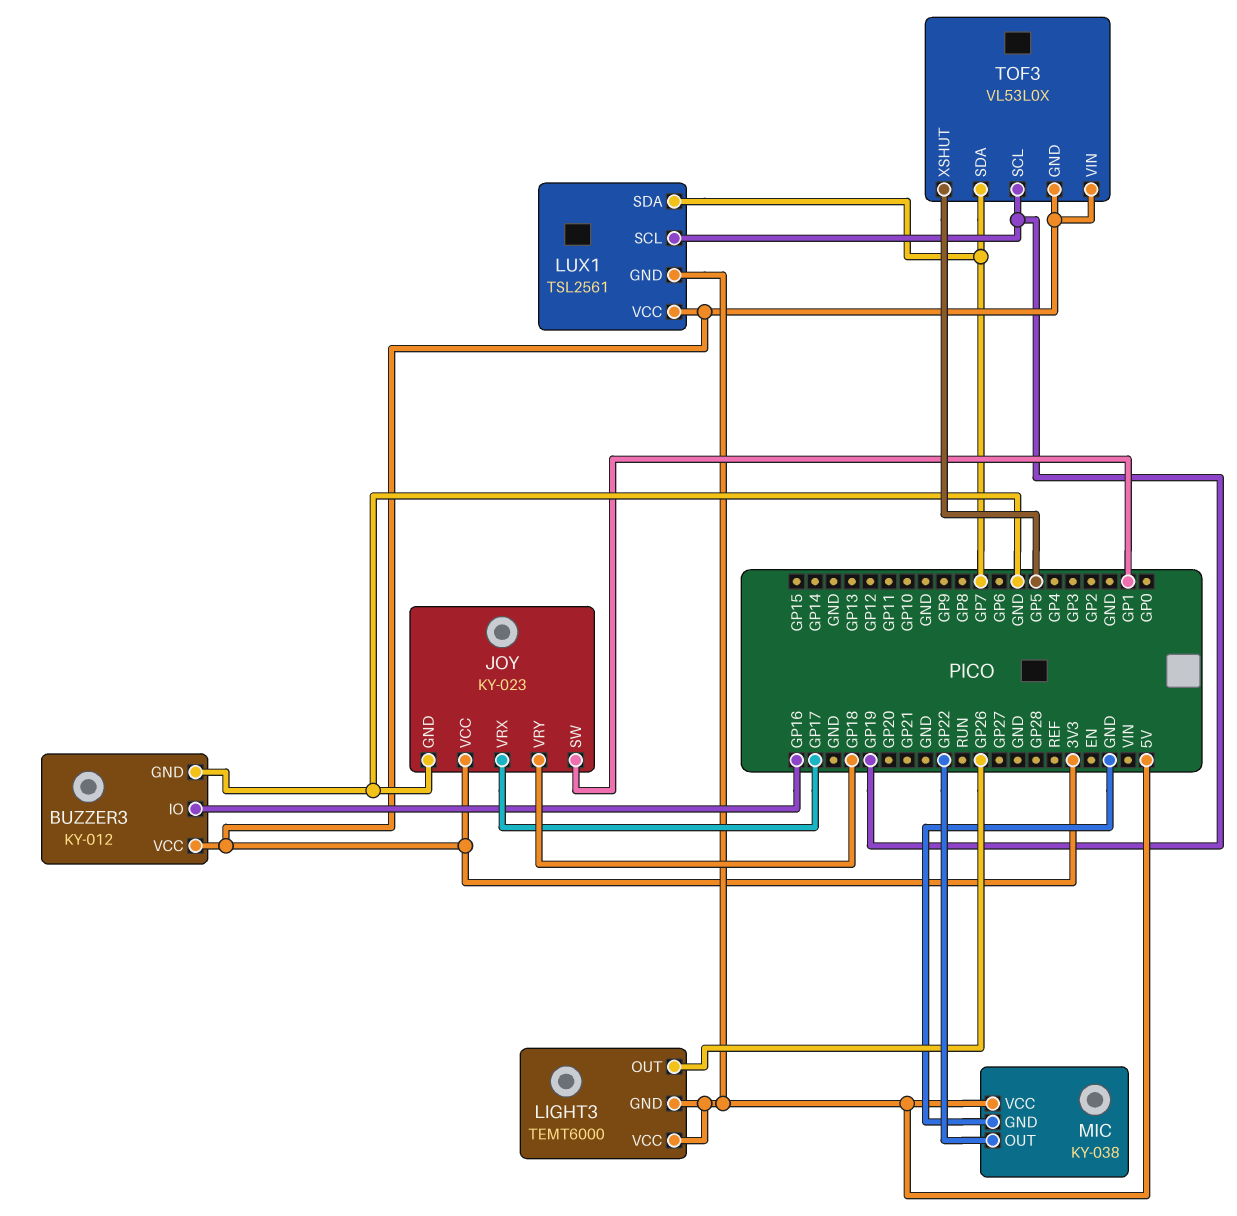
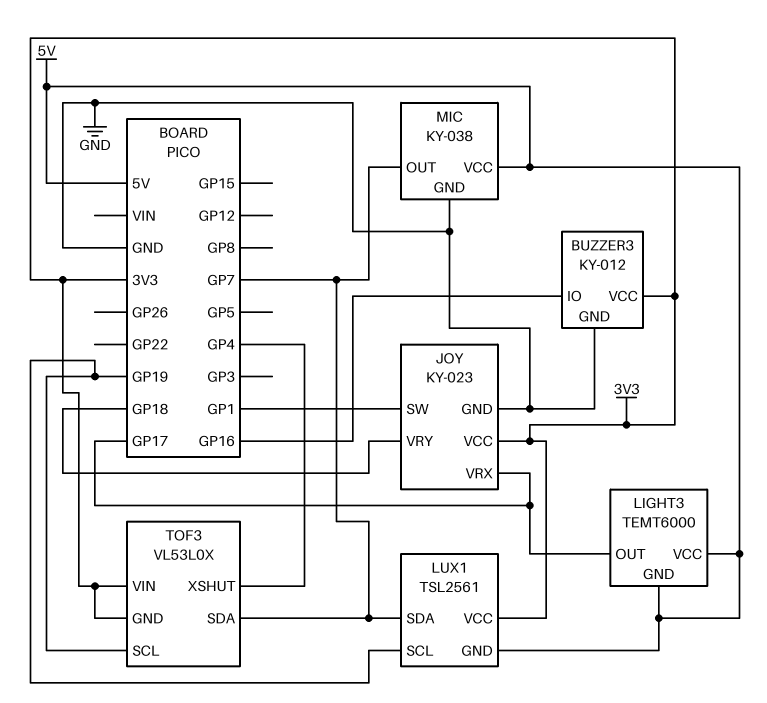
LIGHT3 pin OUT: GP26 -> GP17
MIC pin OUT: GP22 -> GP7
TOF3 pin XSHUT: GP5 -> GP4

